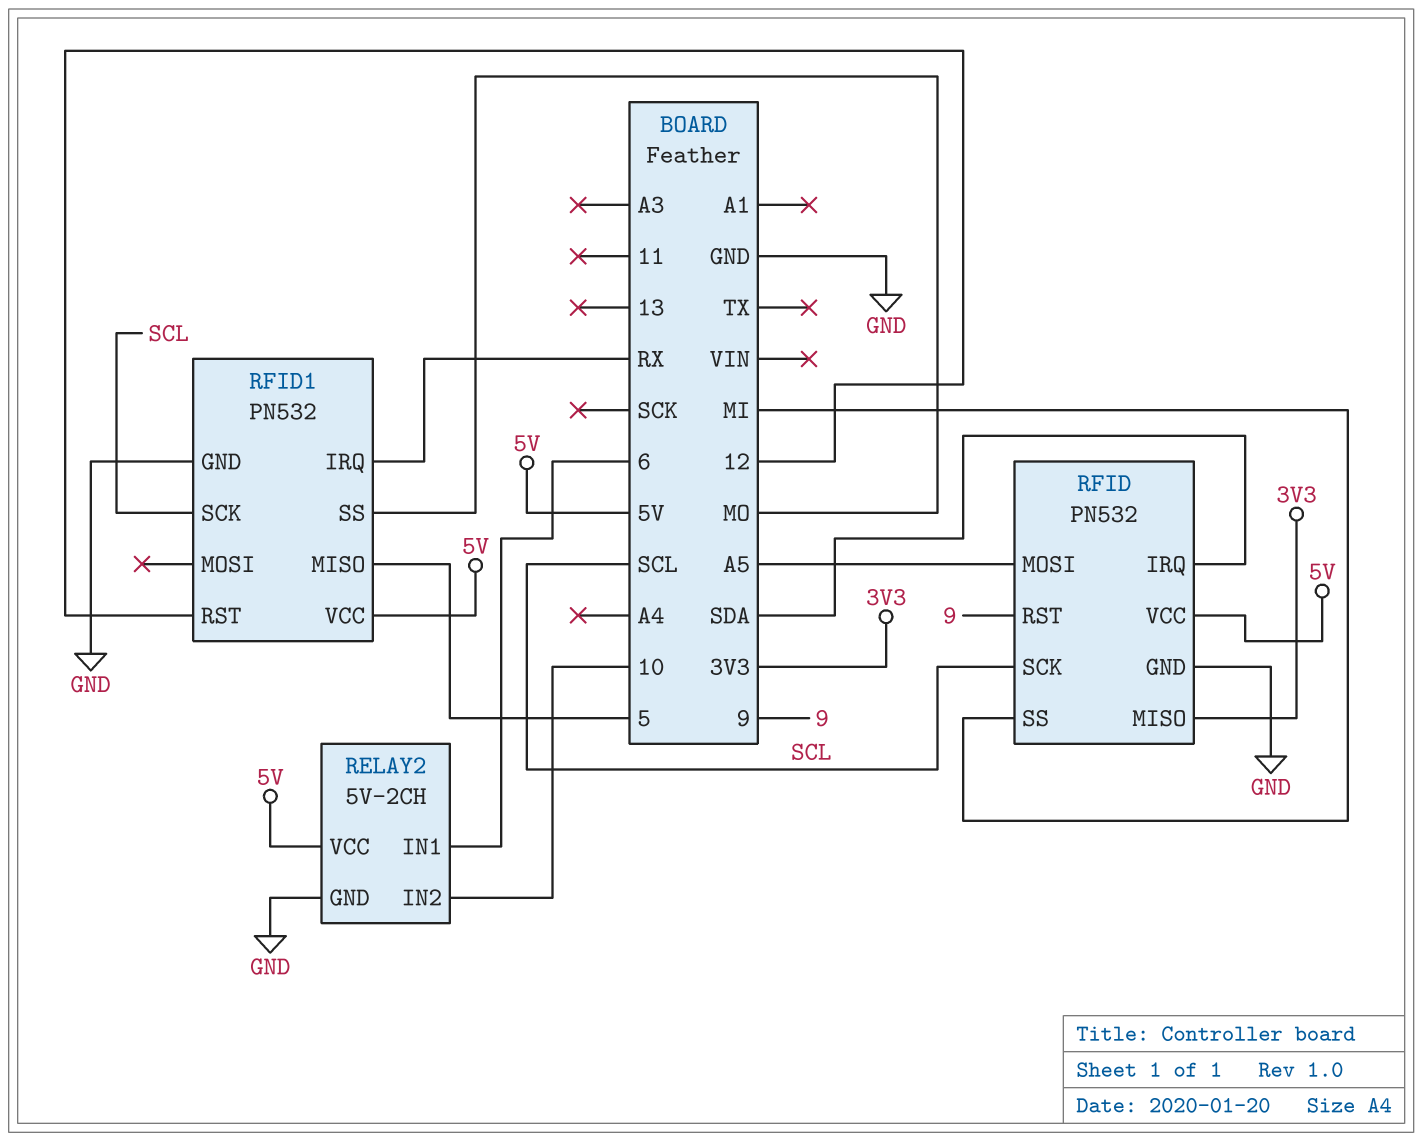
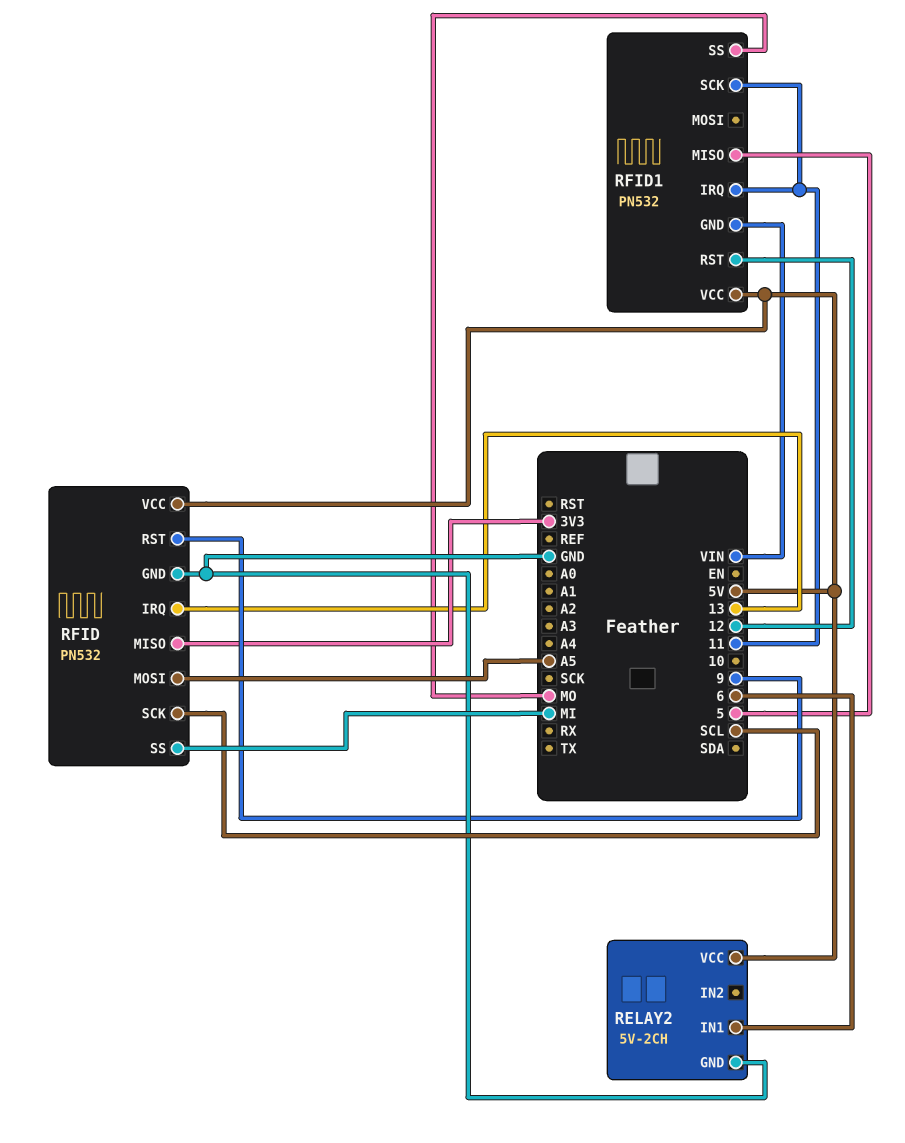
RELAY2 pin IN2: 10 -> none
RFID pin IRQ: SDA -> 13
RFID1 pin GND: GND -> VIN
RFID1 pin IRQ: RX -> 11
RFID1 pin SCK: SCL -> 11

